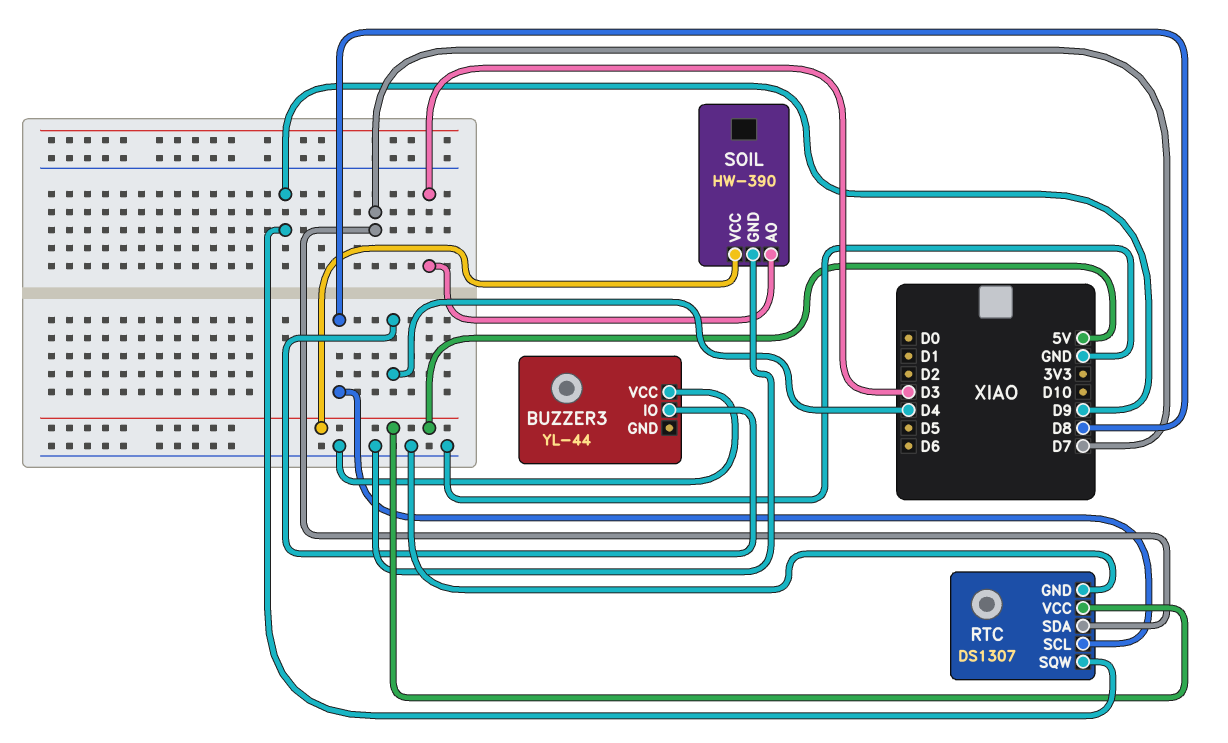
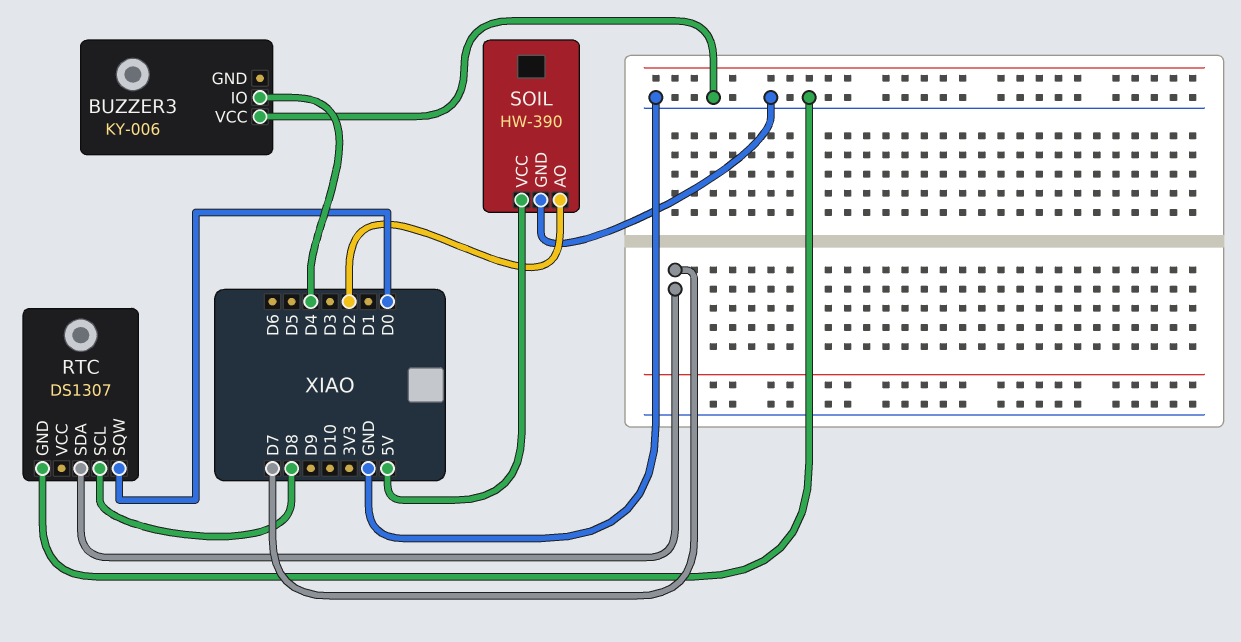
BUZZER3: YL-44 -> KY-006
RTC pin SQW: D9 -> D0
RTC pin VCC: 5V -> none
SOIL pin AO: D3 -> D2

